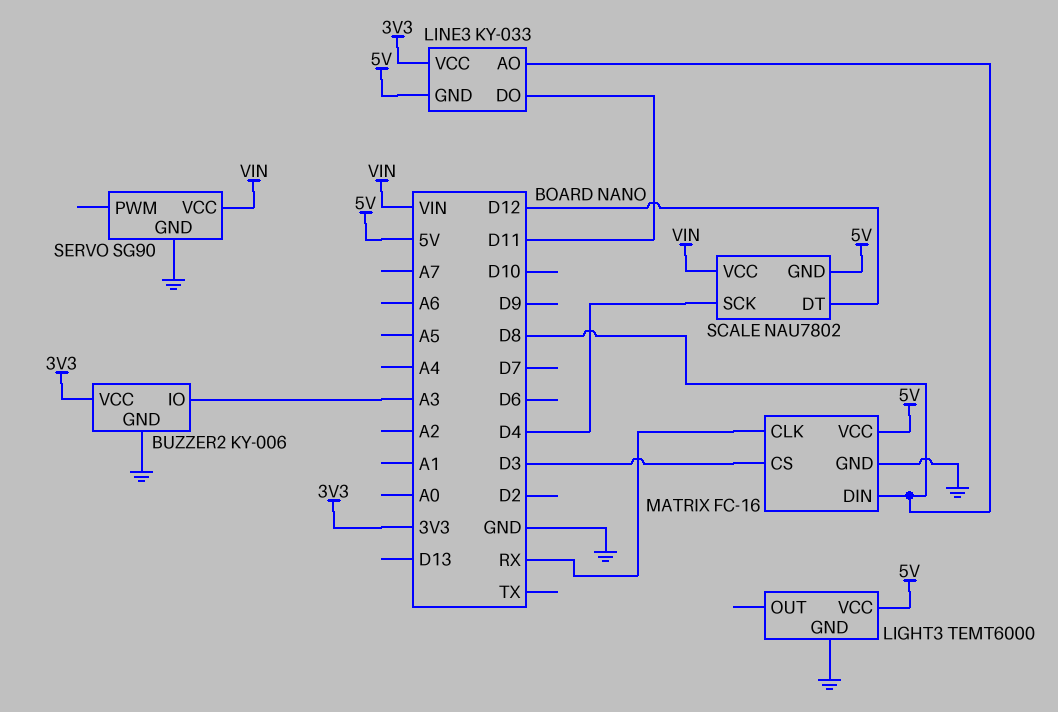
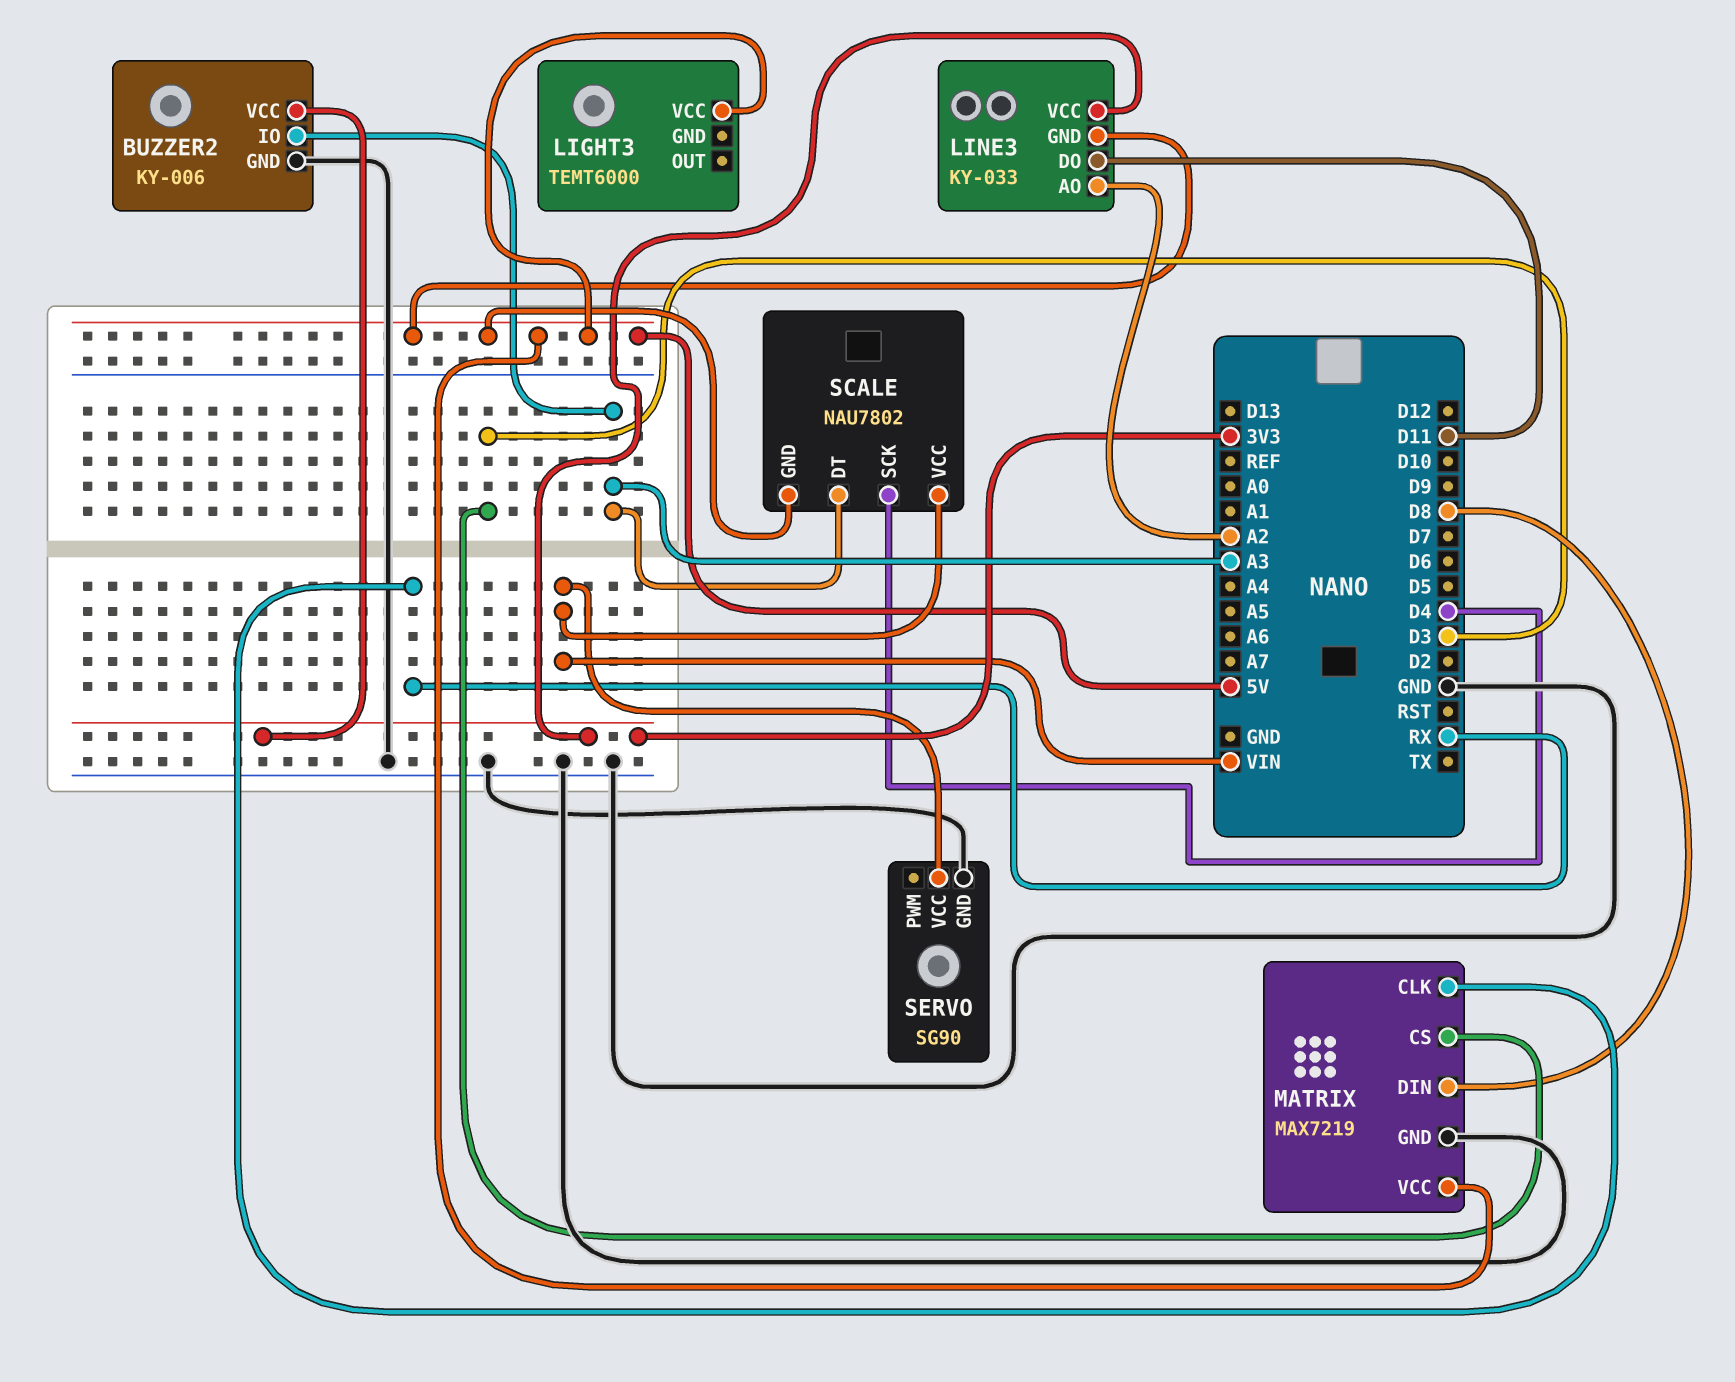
LIGHT3 pin GND: GND -> none
LINE3 pin AO: D8 -> A2
MATRIX: FC-16 -> MAX7219
SCALE pin DT: D12 -> A3

